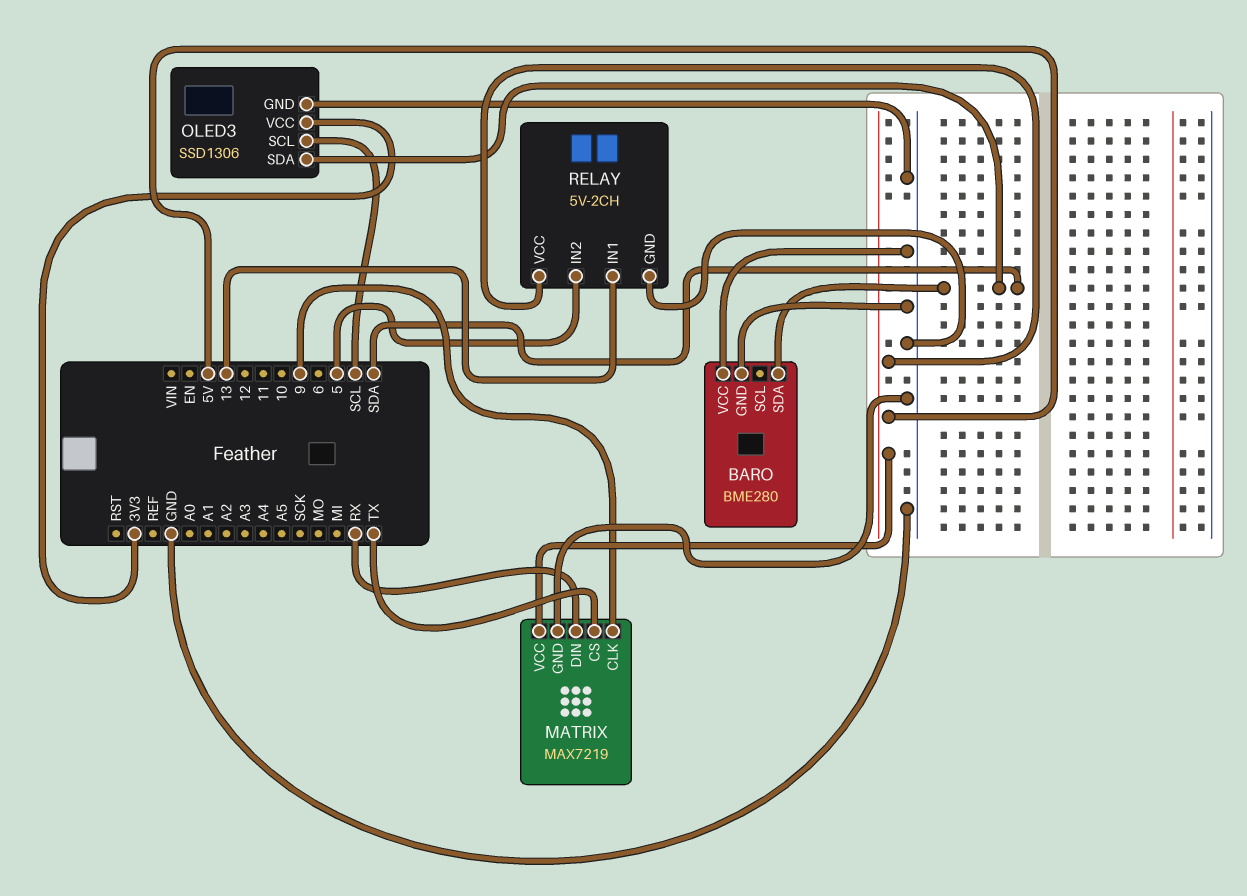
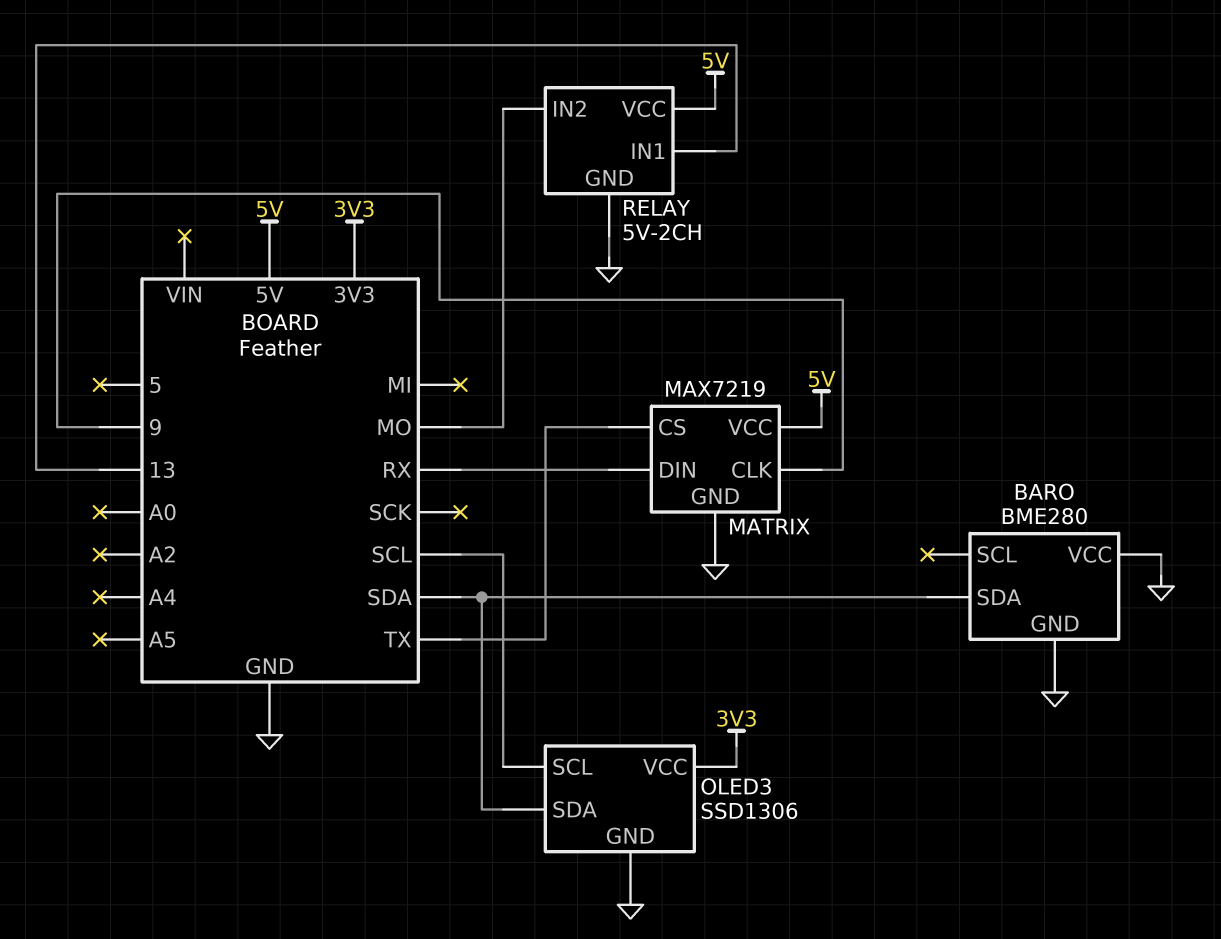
RELAY pin IN2: 5 -> MO

